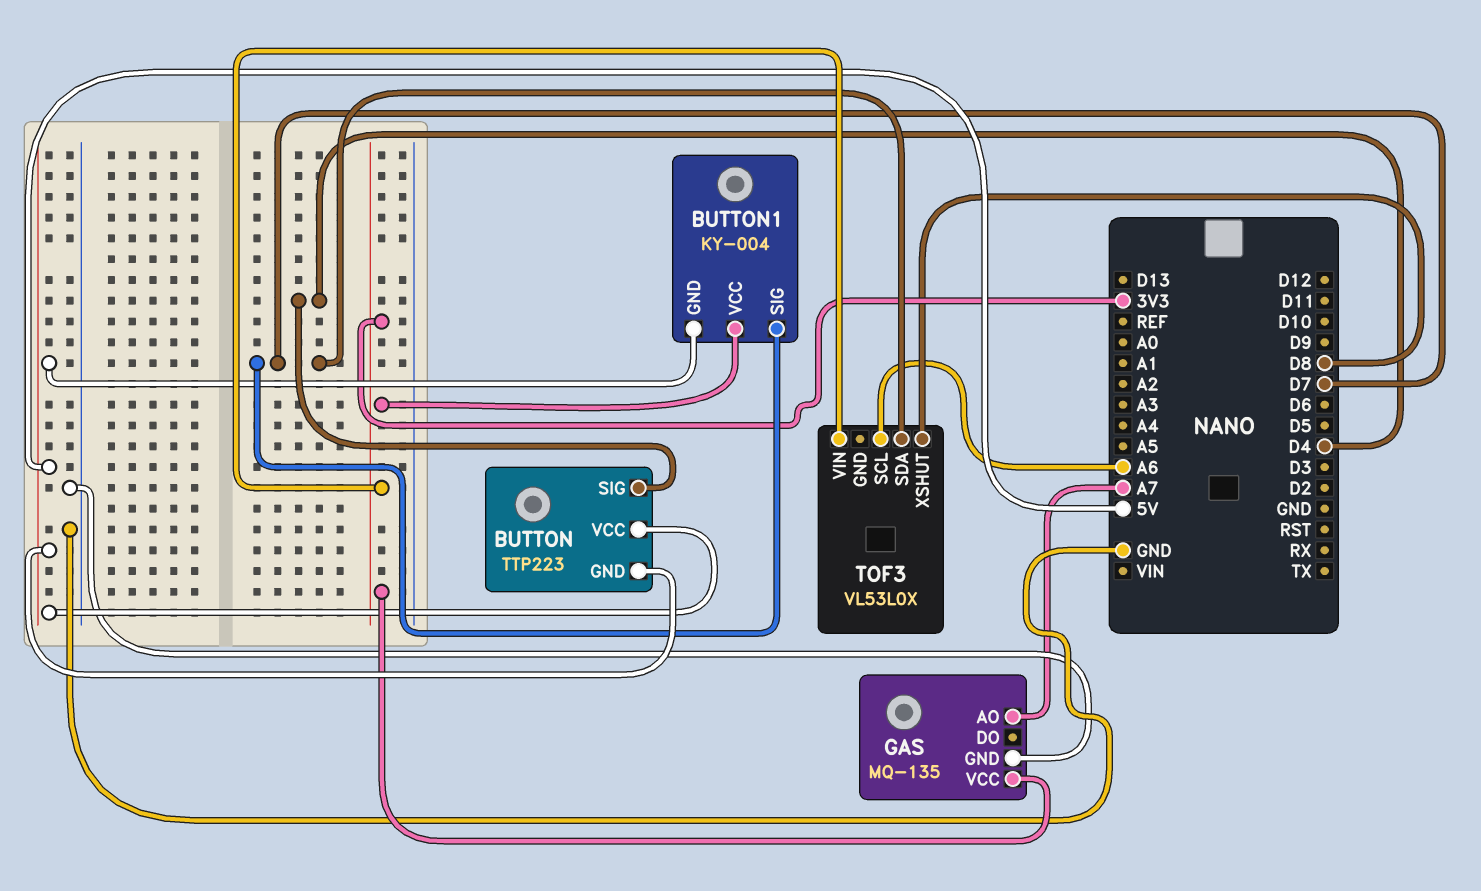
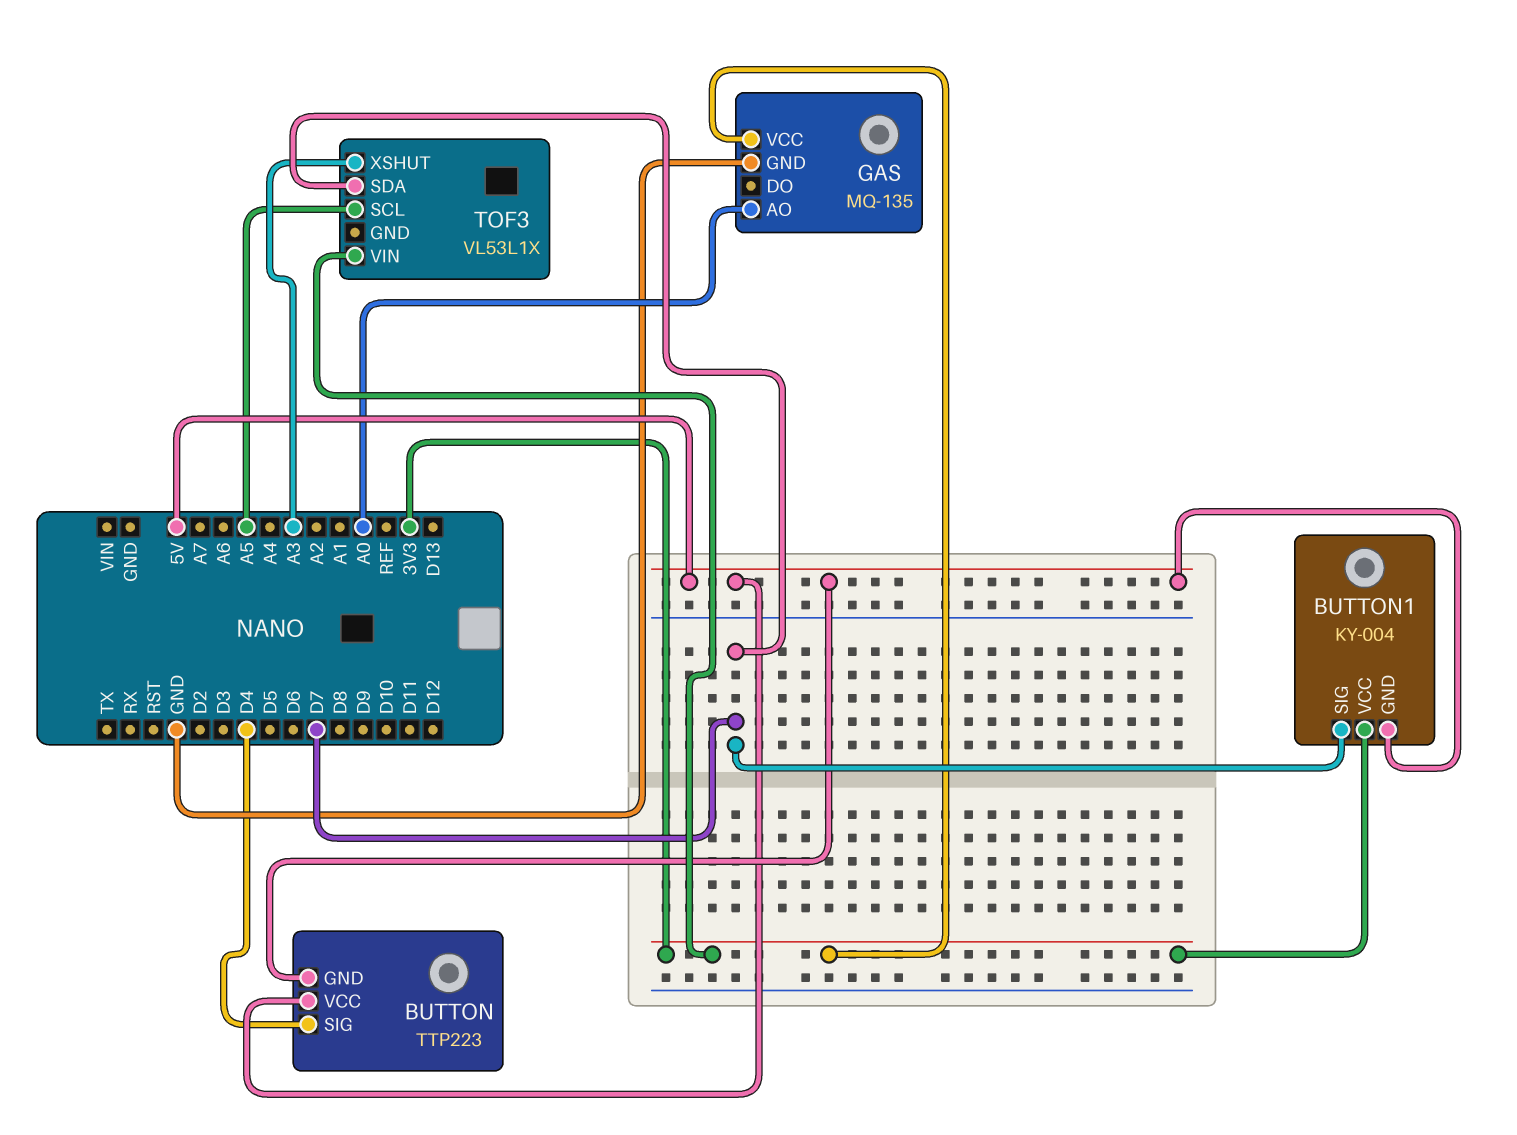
GAS pin AO: A7 -> A0
TOF3: VL53L0X -> VL53L1X
TOF3 pin SCL: A6 -> A5
TOF3 pin XSHUT: D8 -> A3

